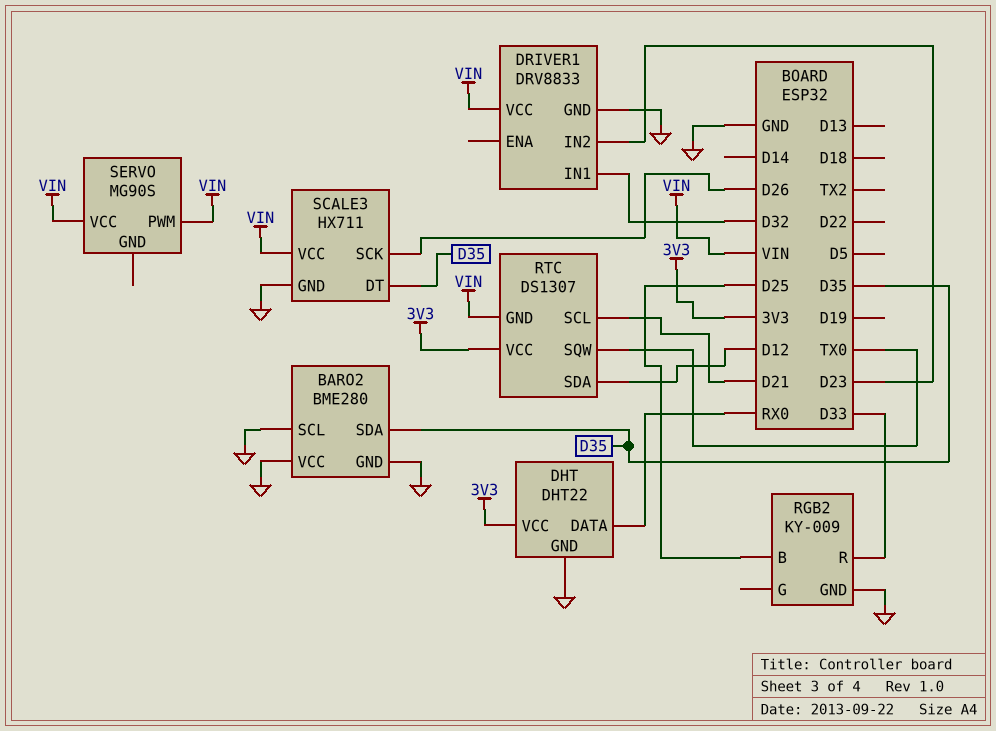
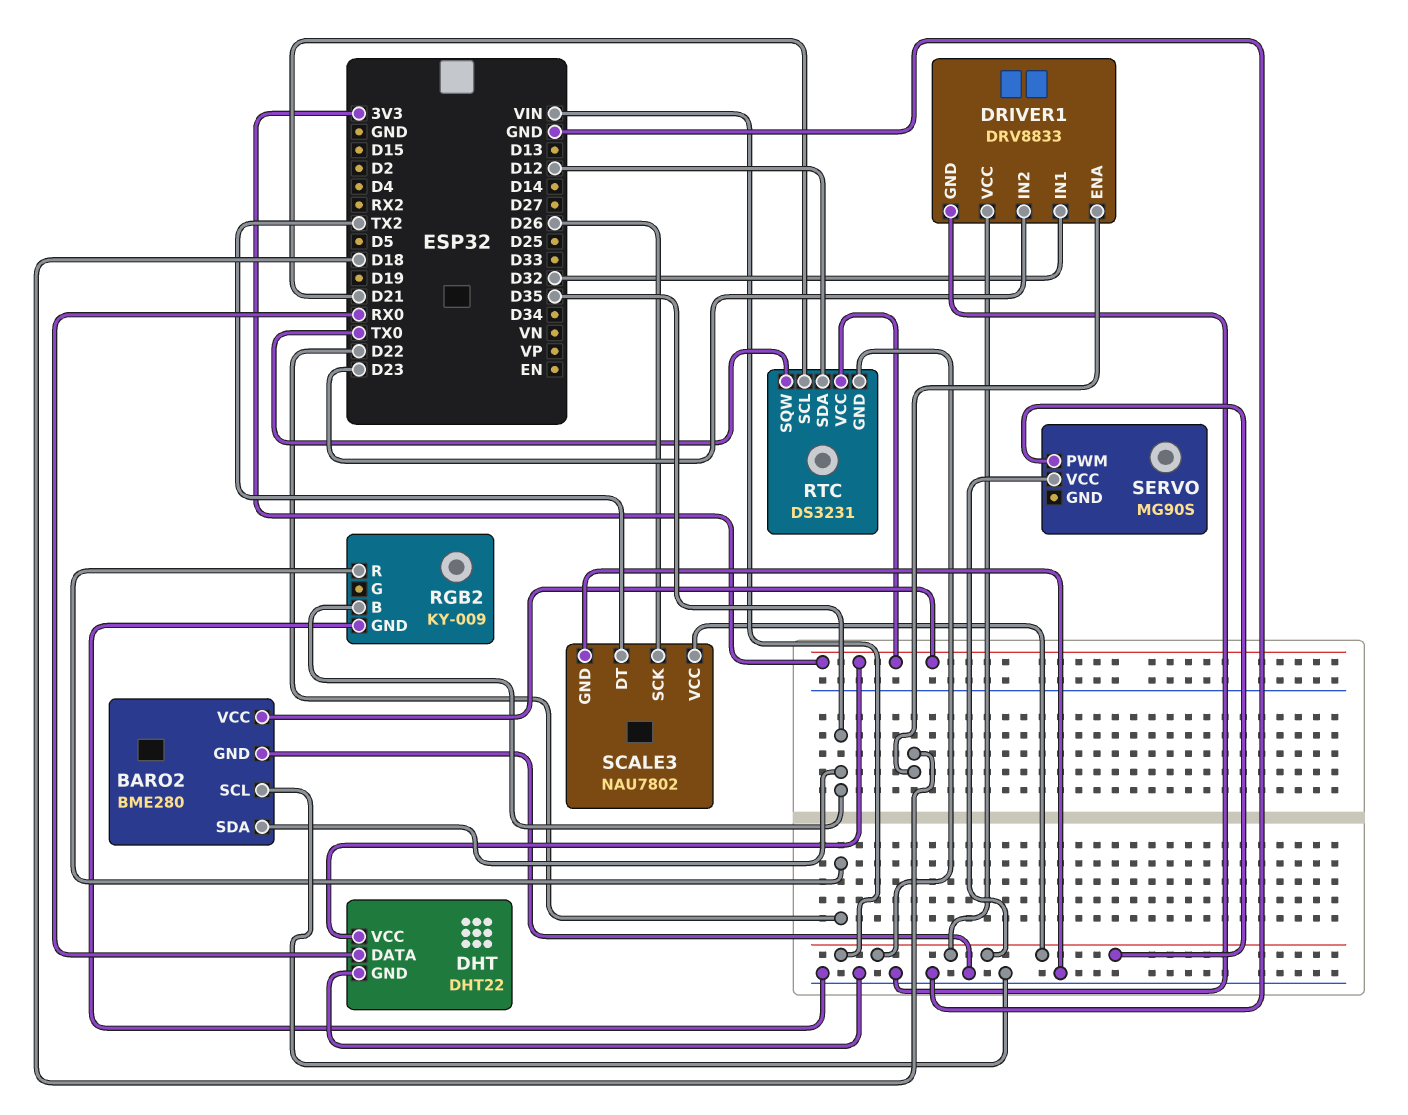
BARO2 pin VCC: GND -> 3V3
DRIVER1 pin ENA: none -> D18
RGB2 pin B: D25 -> D35
RGB2 pin R: D33 -> D22
RTC: DS1307 -> DS3231
SCALE3: HX711 -> NAU7802
SCALE3 pin DT: D35 -> TX2

